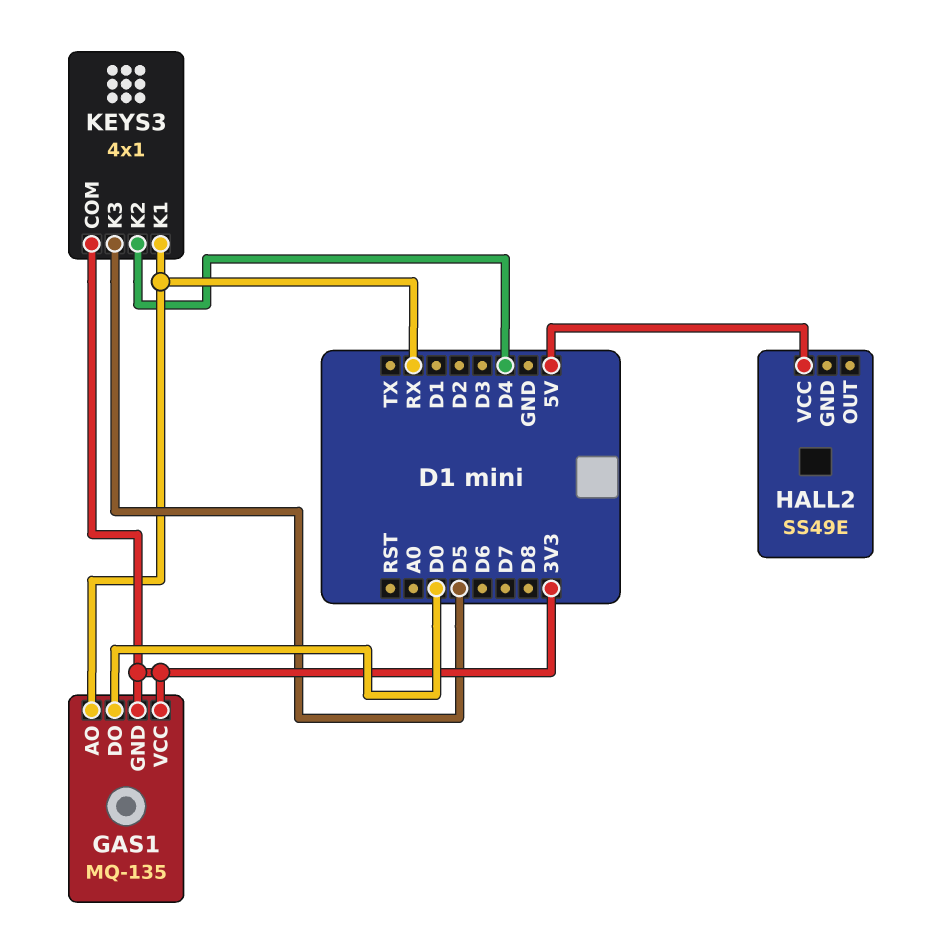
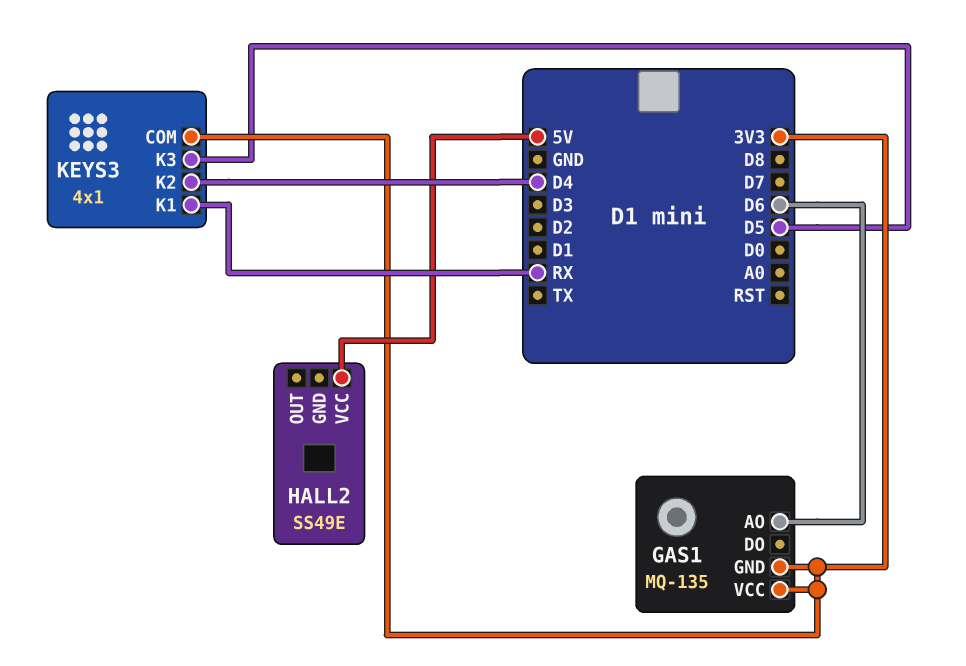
GAS1 pin AO: RX -> D6
GAS1 pin DO: D0 -> none

